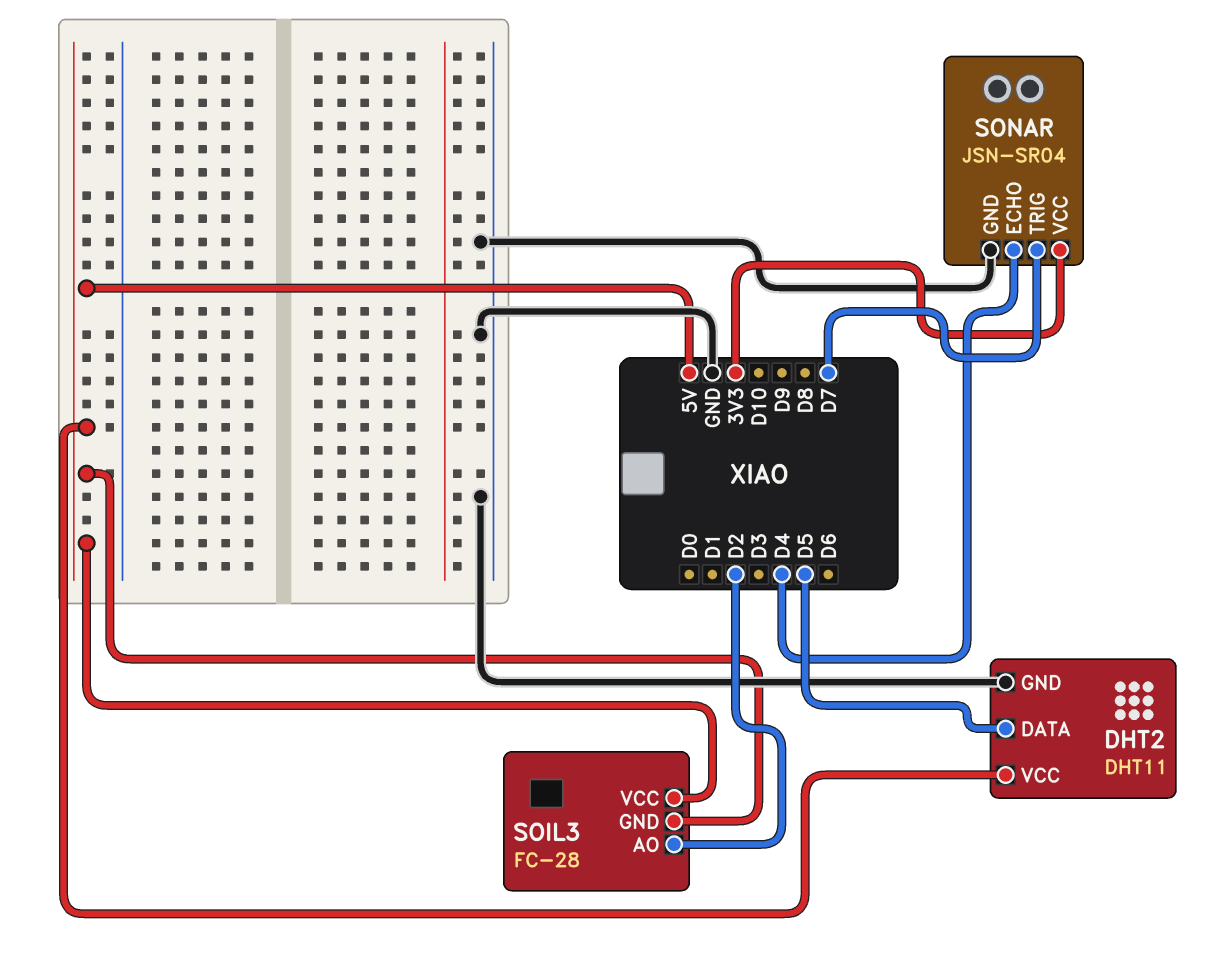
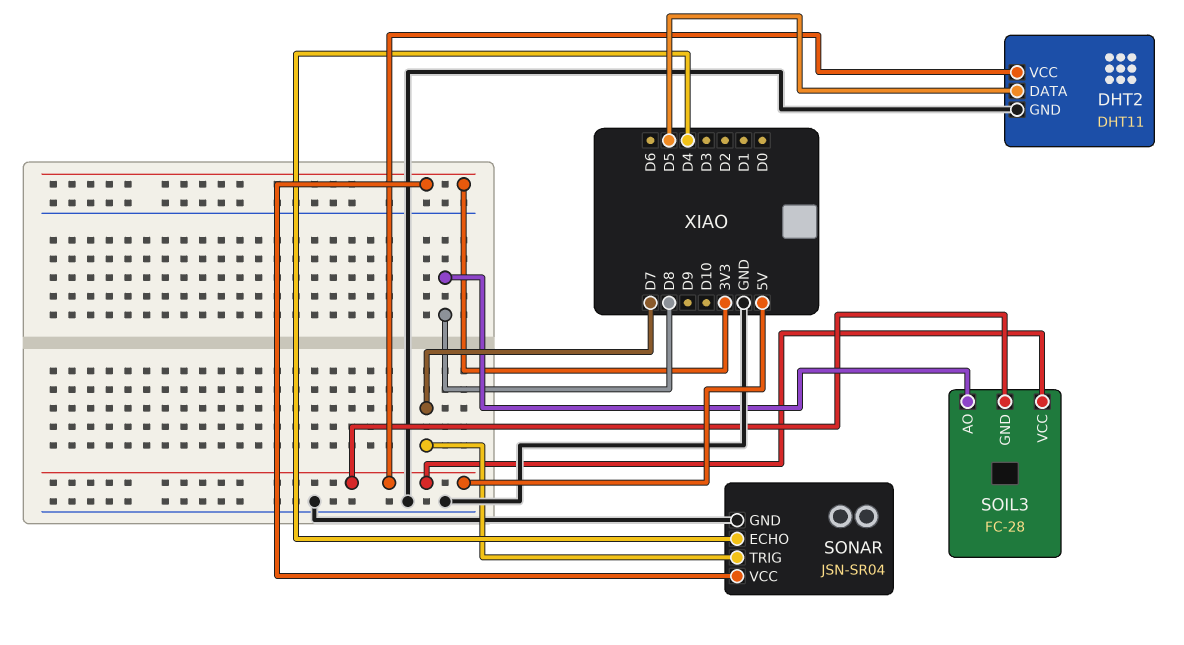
SOIL3 pin AO: D2 -> D8

